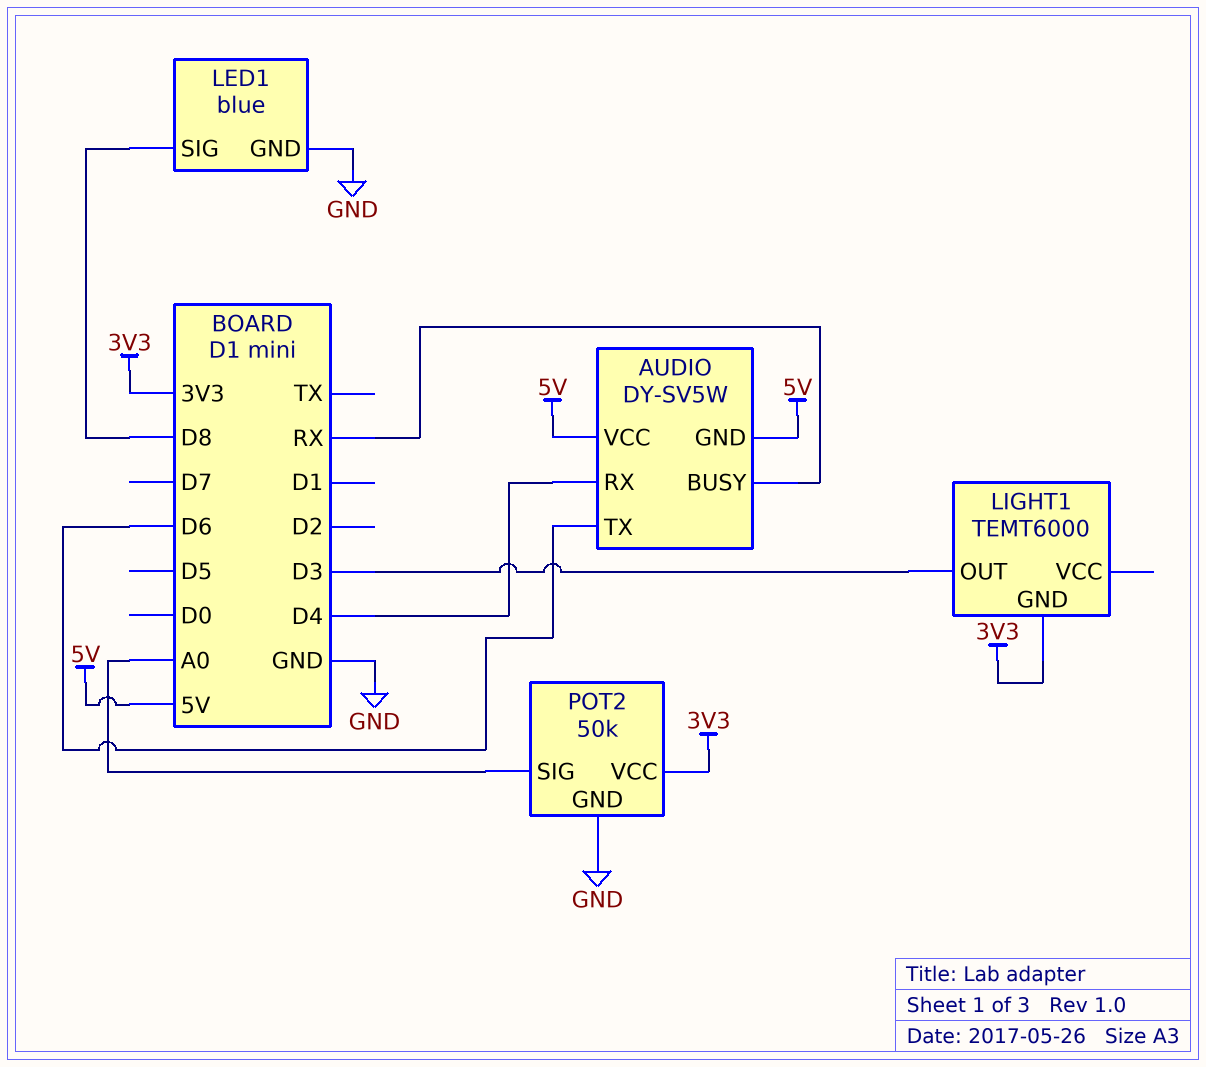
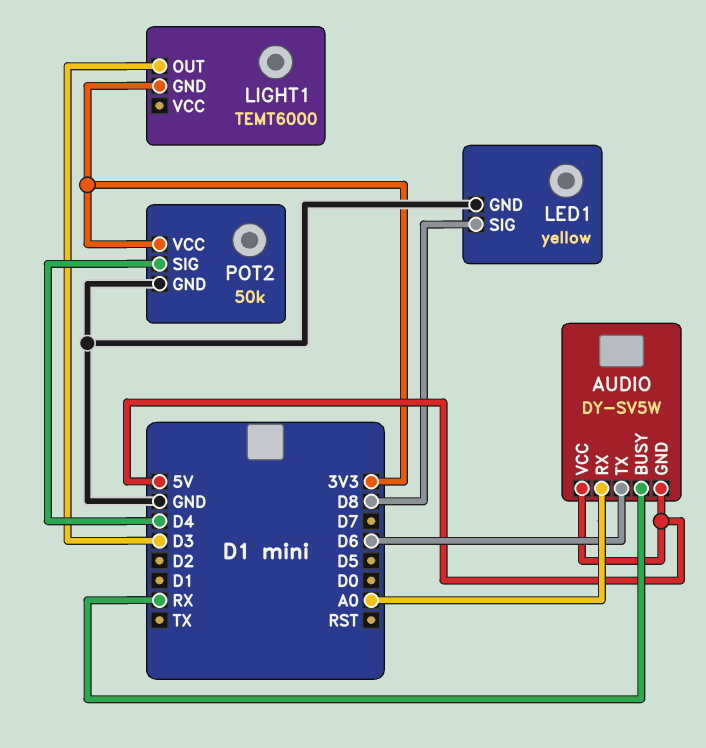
AUDIO pin RX: D4 -> A0
LED1: blue -> yellow
POT2 pin SIG: A0 -> D4

